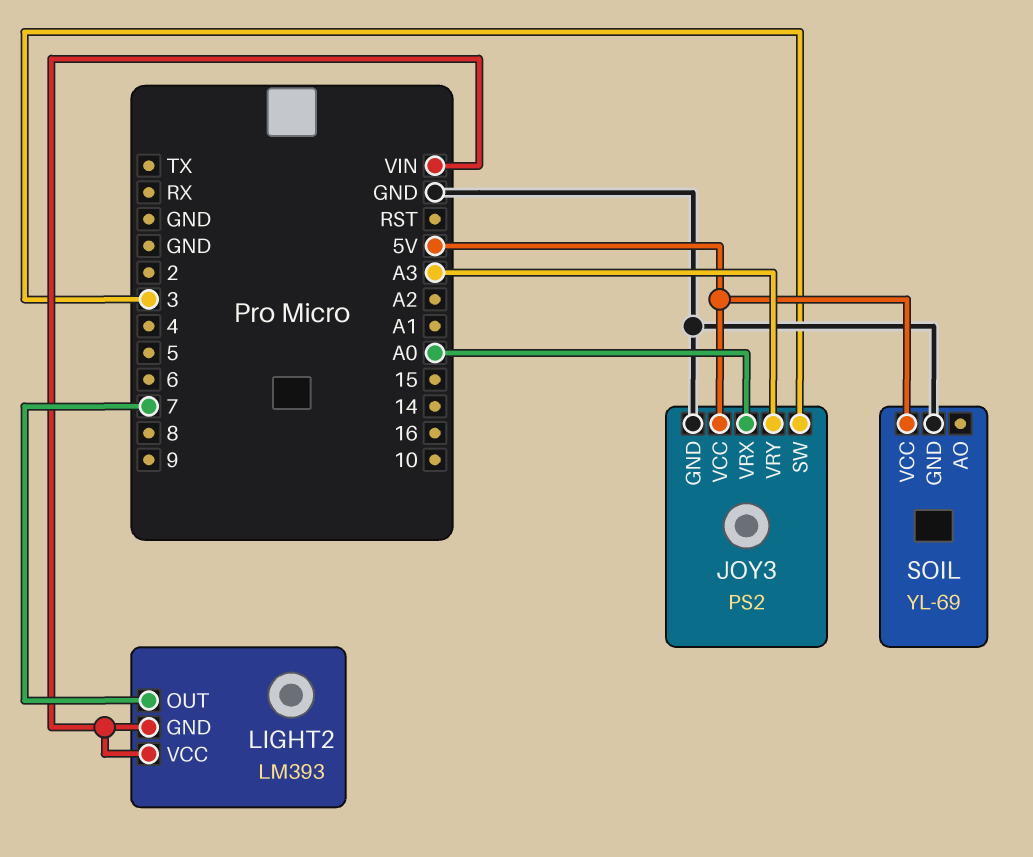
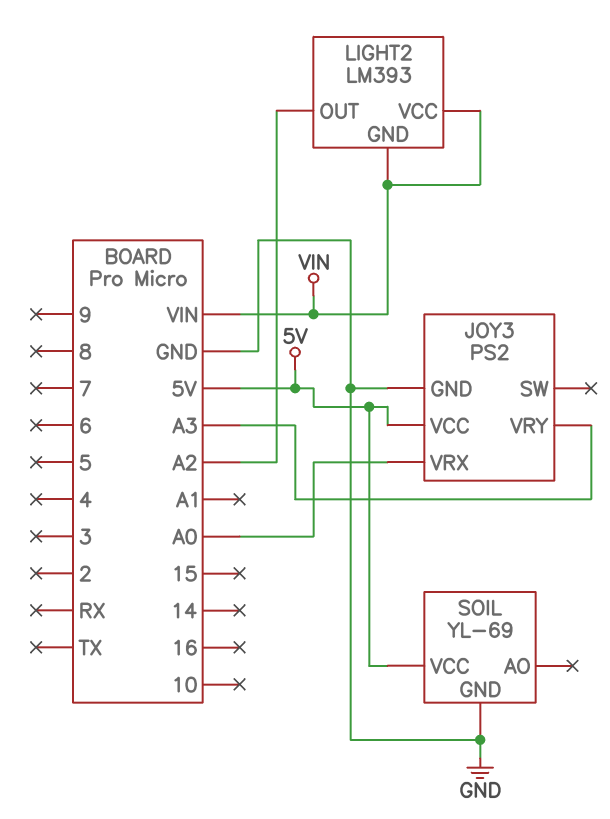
JOY3 pin SW: 3 -> none
LIGHT2 pin OUT: 7 -> A2

